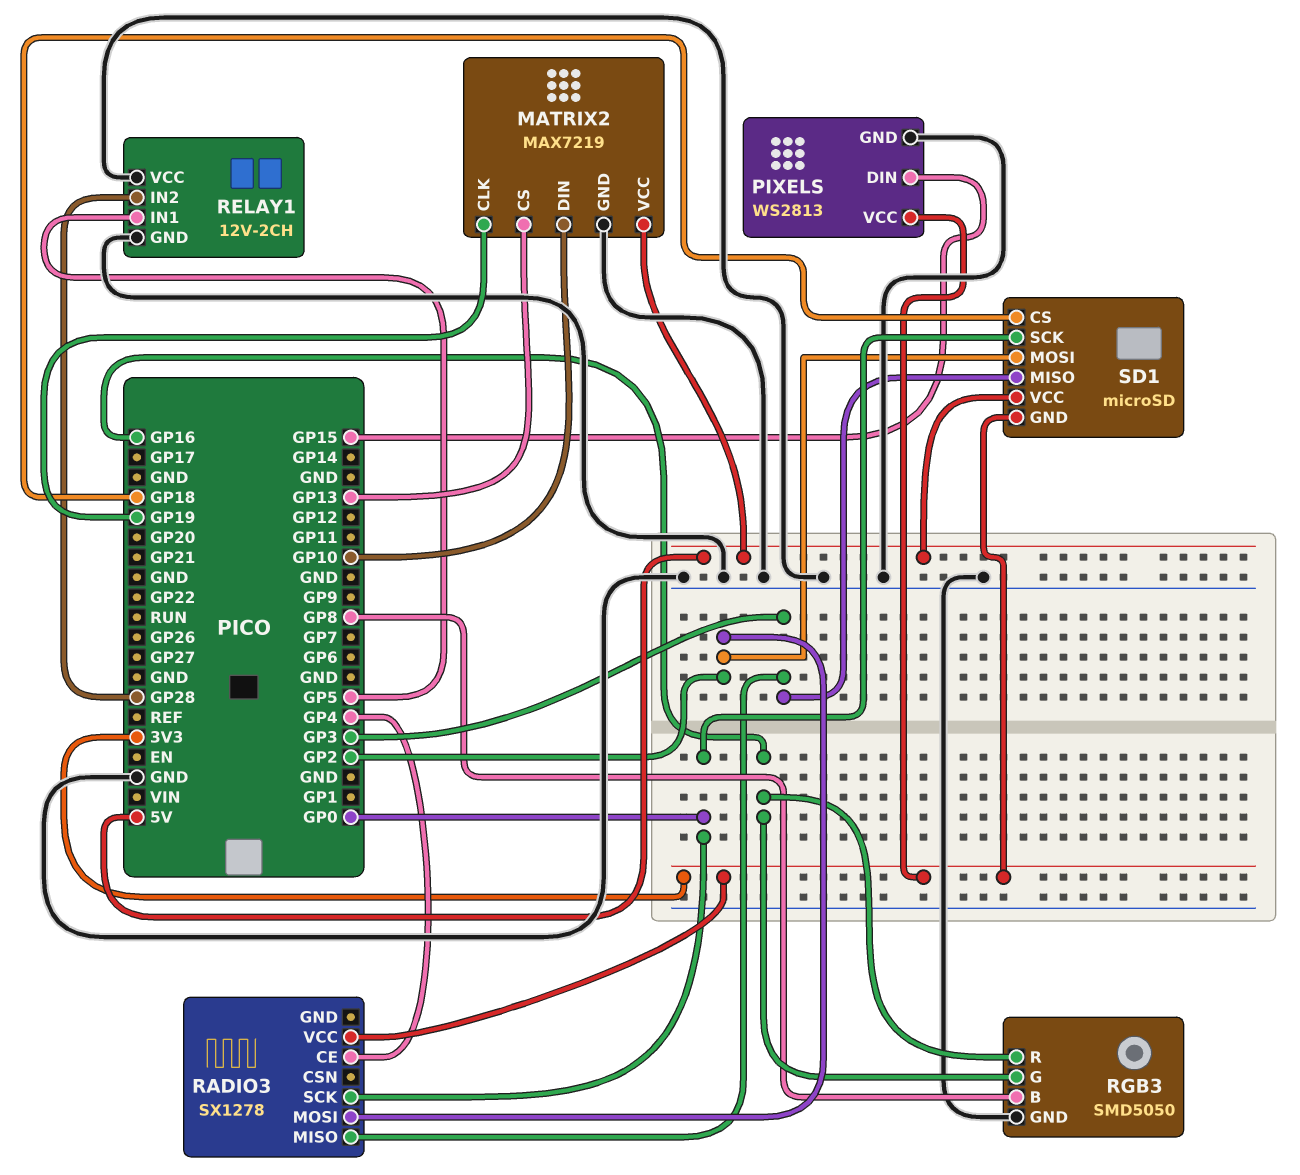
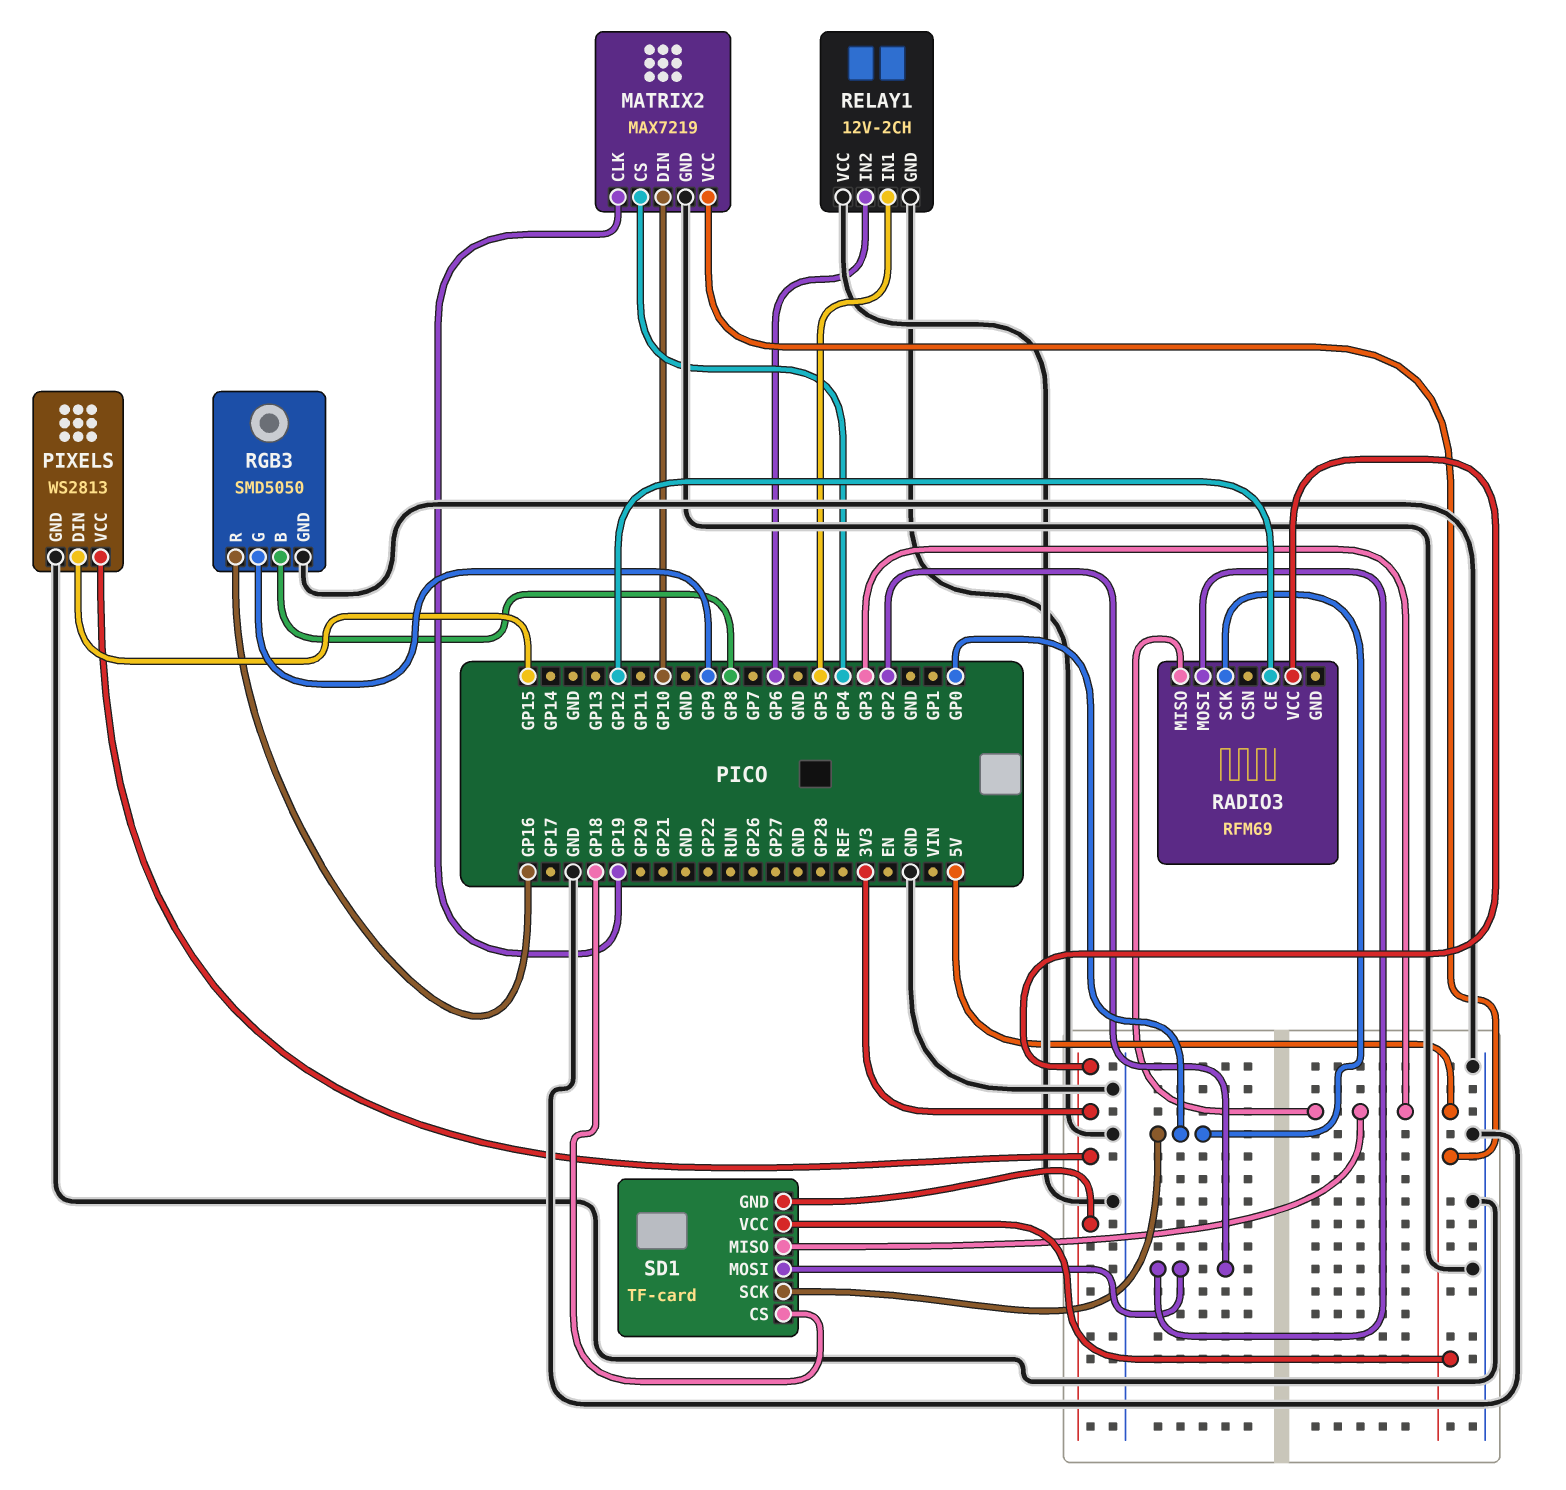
MATRIX2 pin CS: GP13 -> GP4
RADIO3: SX1278 -> RFM69
RADIO3 pin CE: GP4 -> GP12
RELAY1 pin IN2: GP28 -> GP6
RGB3 pin G: GP16 -> GP9
SD1: microSD -> TF-card

